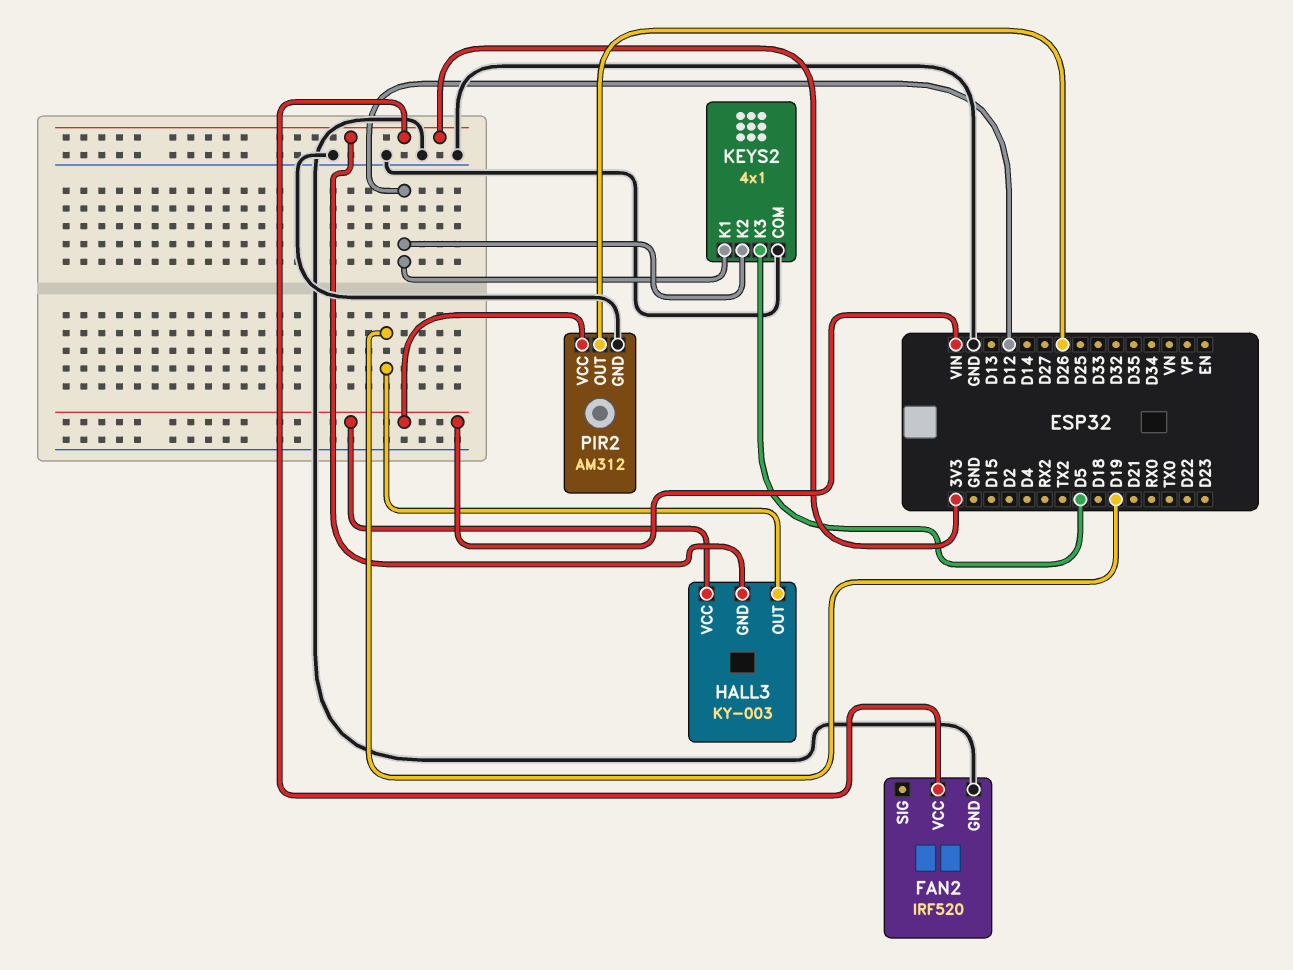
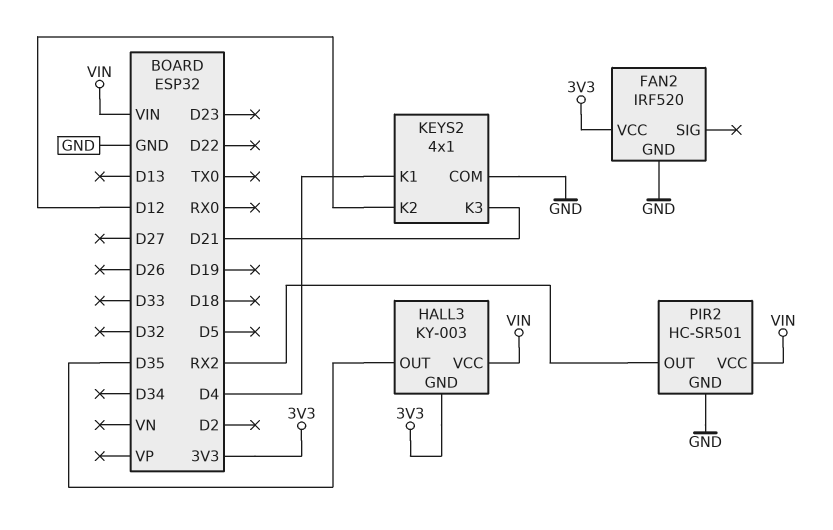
HALL3 pin OUT: D19 -> D35
KEYS2 pin K1: D12 -> D4
KEYS2 pin K3: D5 -> D21
PIR2: AM312 -> HC-SR501
PIR2 pin OUT: D26 -> RX2

